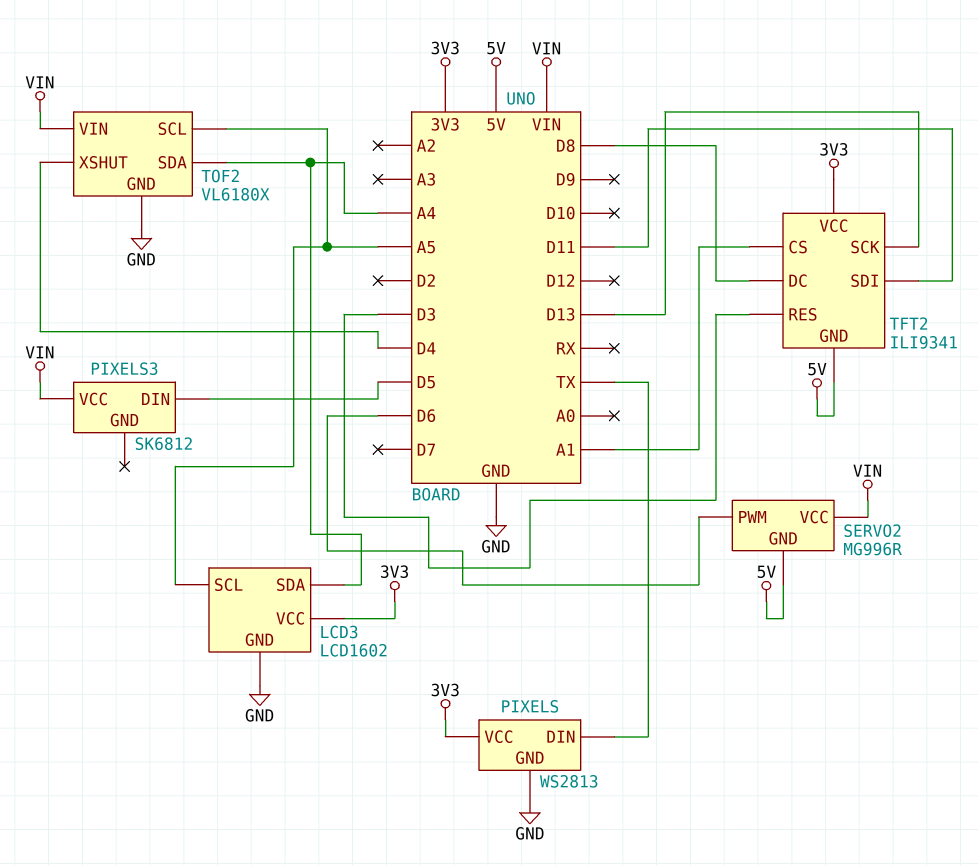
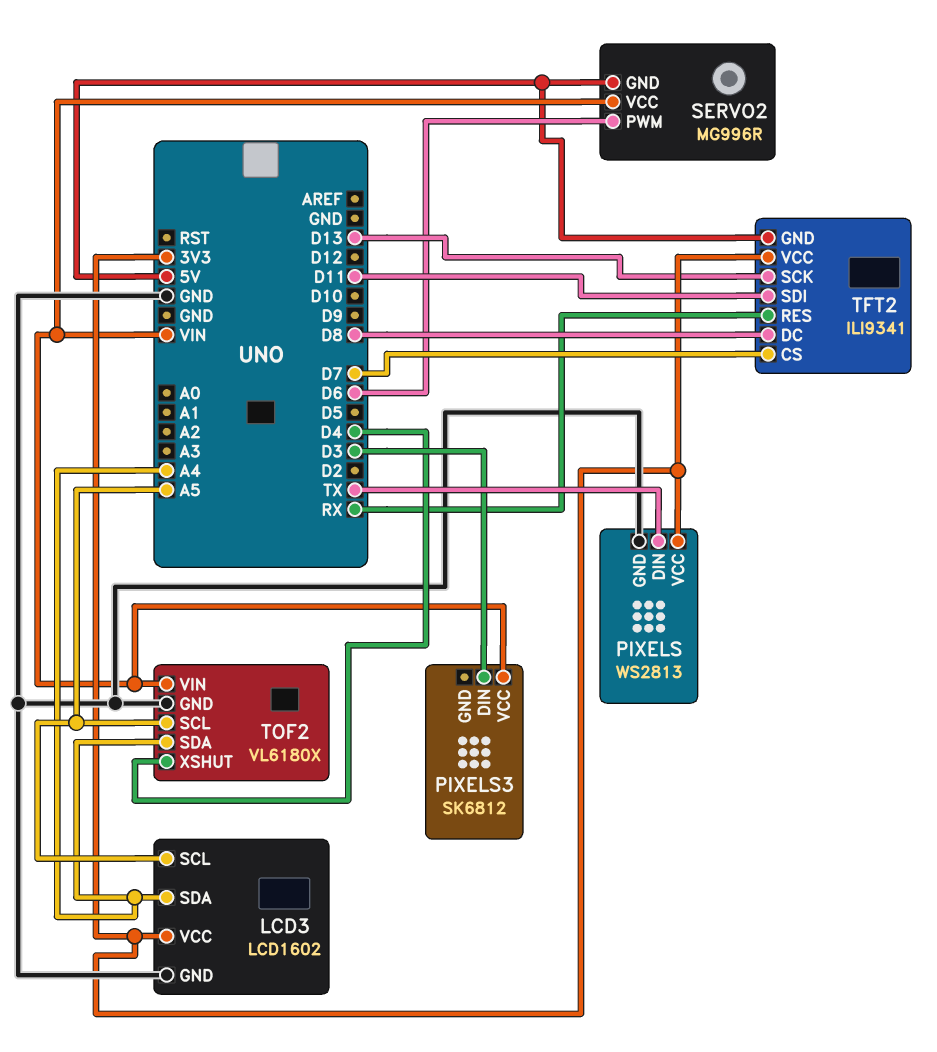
PIXELS3 pin DIN: D5 -> D3
TFT2 pin CS: A1 -> D7
TFT2 pin RES: D3 -> RX

